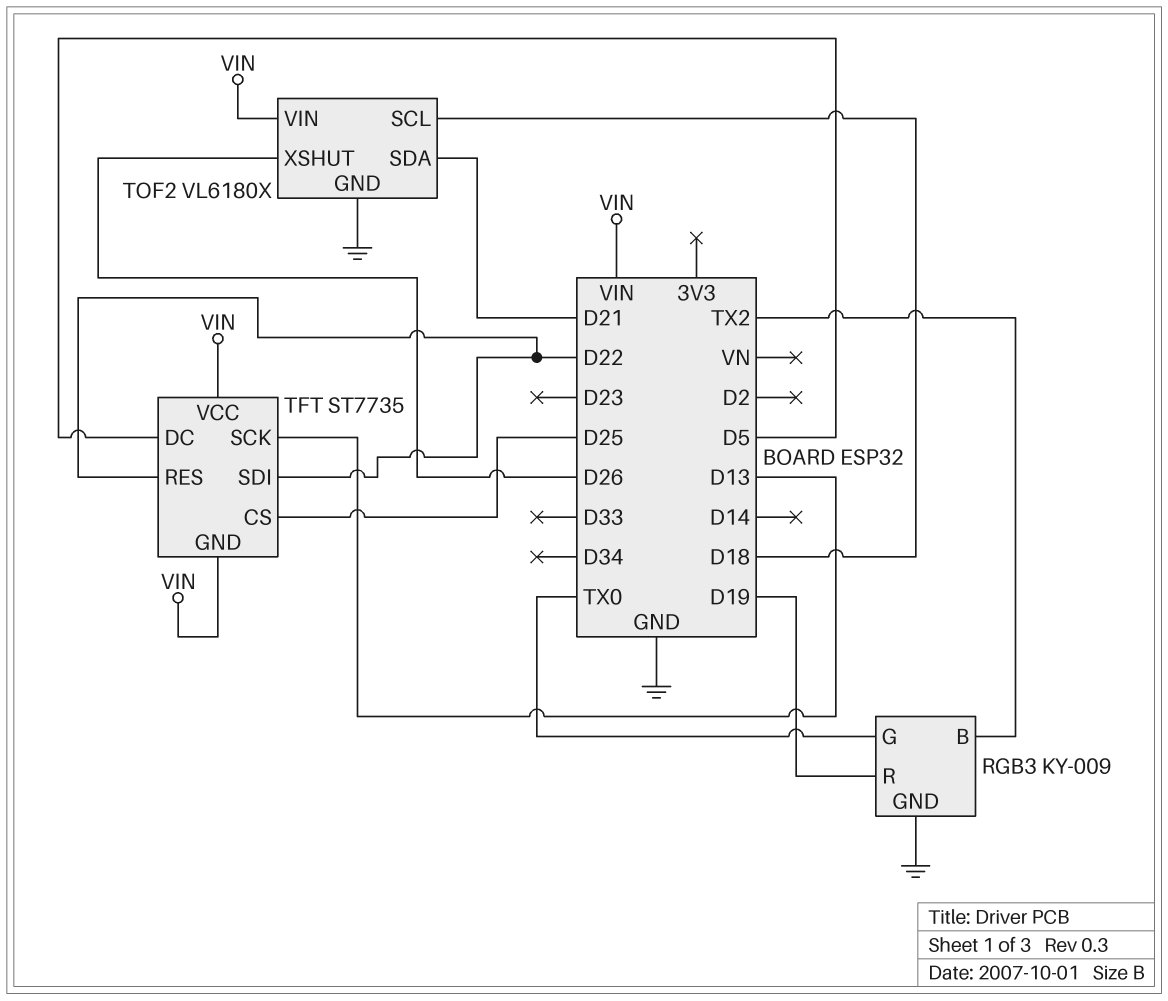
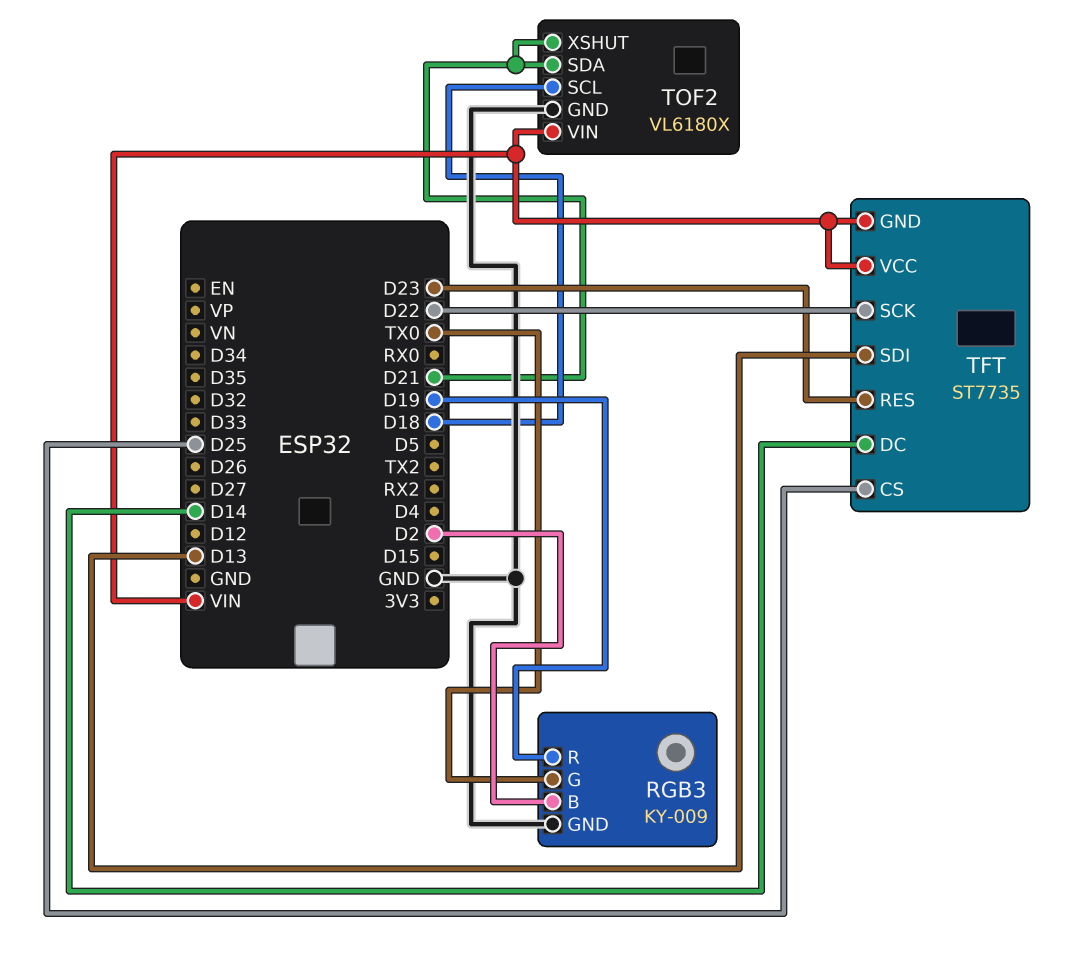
RGB3 pin B: TX2 -> D2
TFT pin DC: D5 -> D14
TFT pin RES: D22 -> D23
TFT pin SCK: D13 -> D22
TFT pin SDI: D22 -> D13
TOF2 pin XSHUT: D26 -> D21

